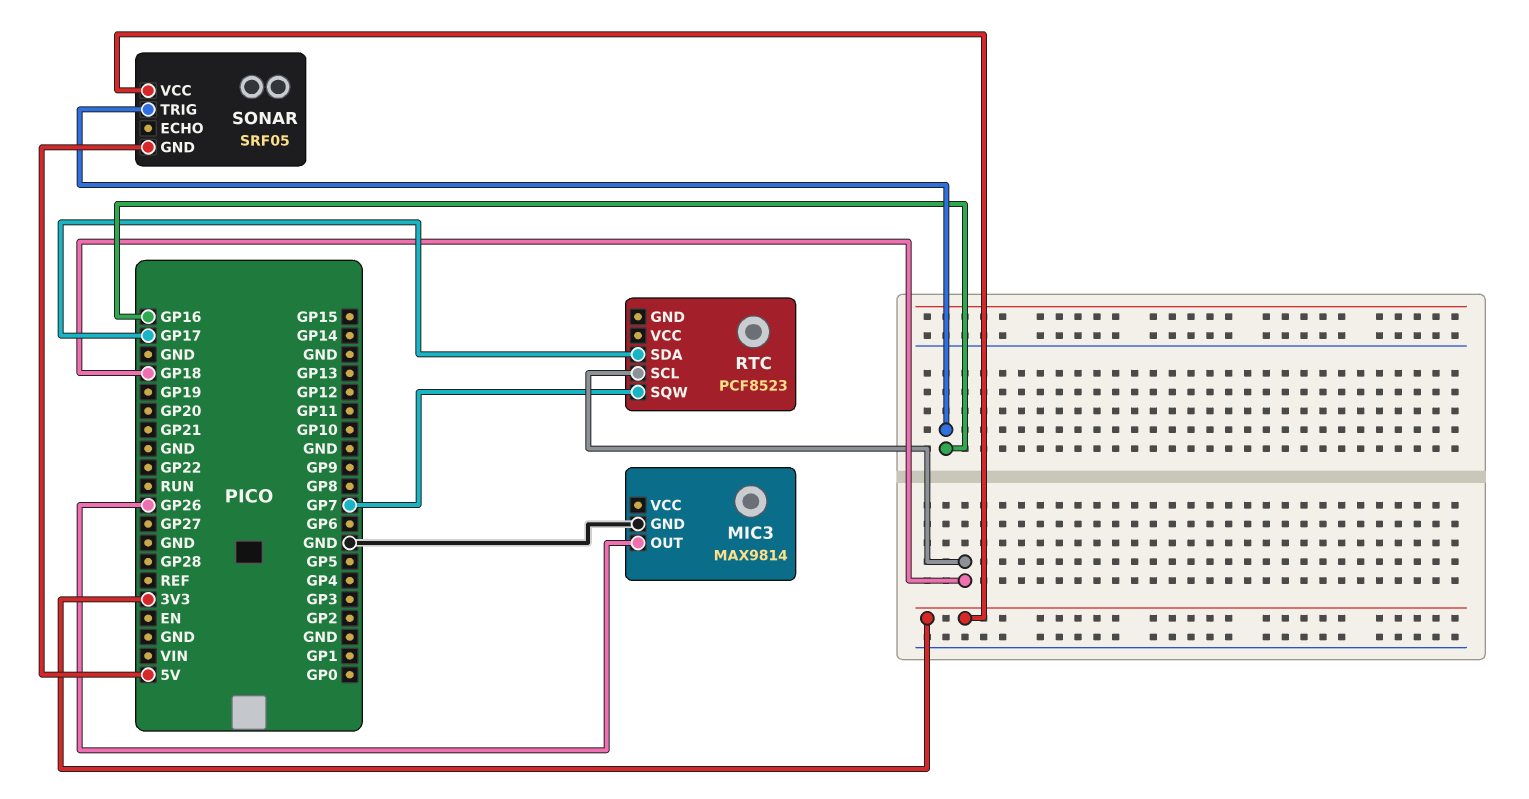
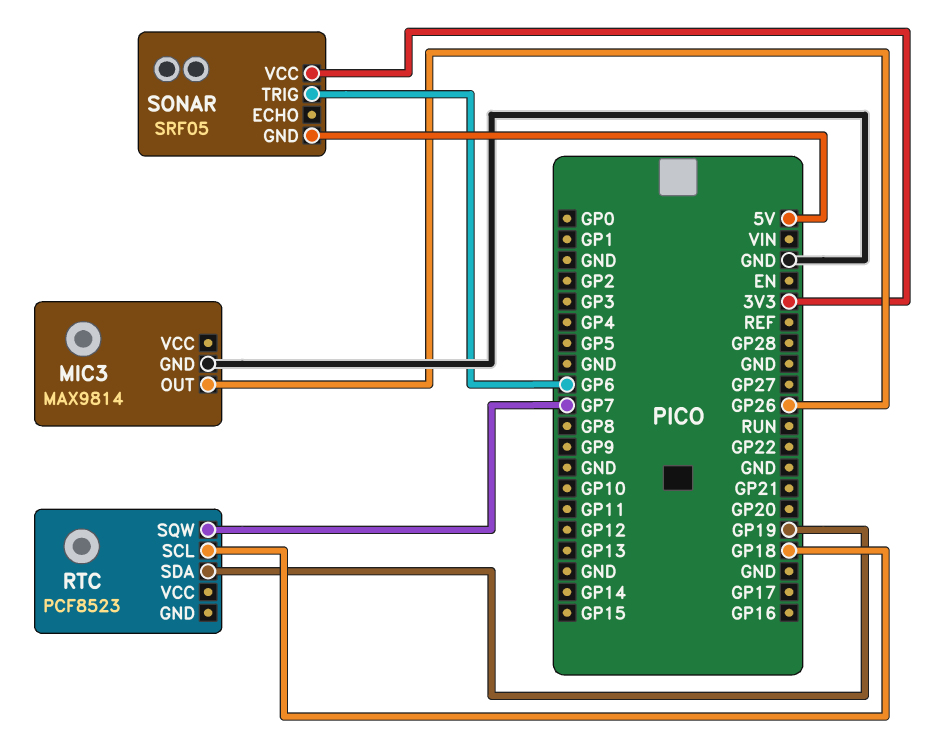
RTC pin SDA: GP17 -> GP19
SONAR pin TRIG: GP16 -> GP6

